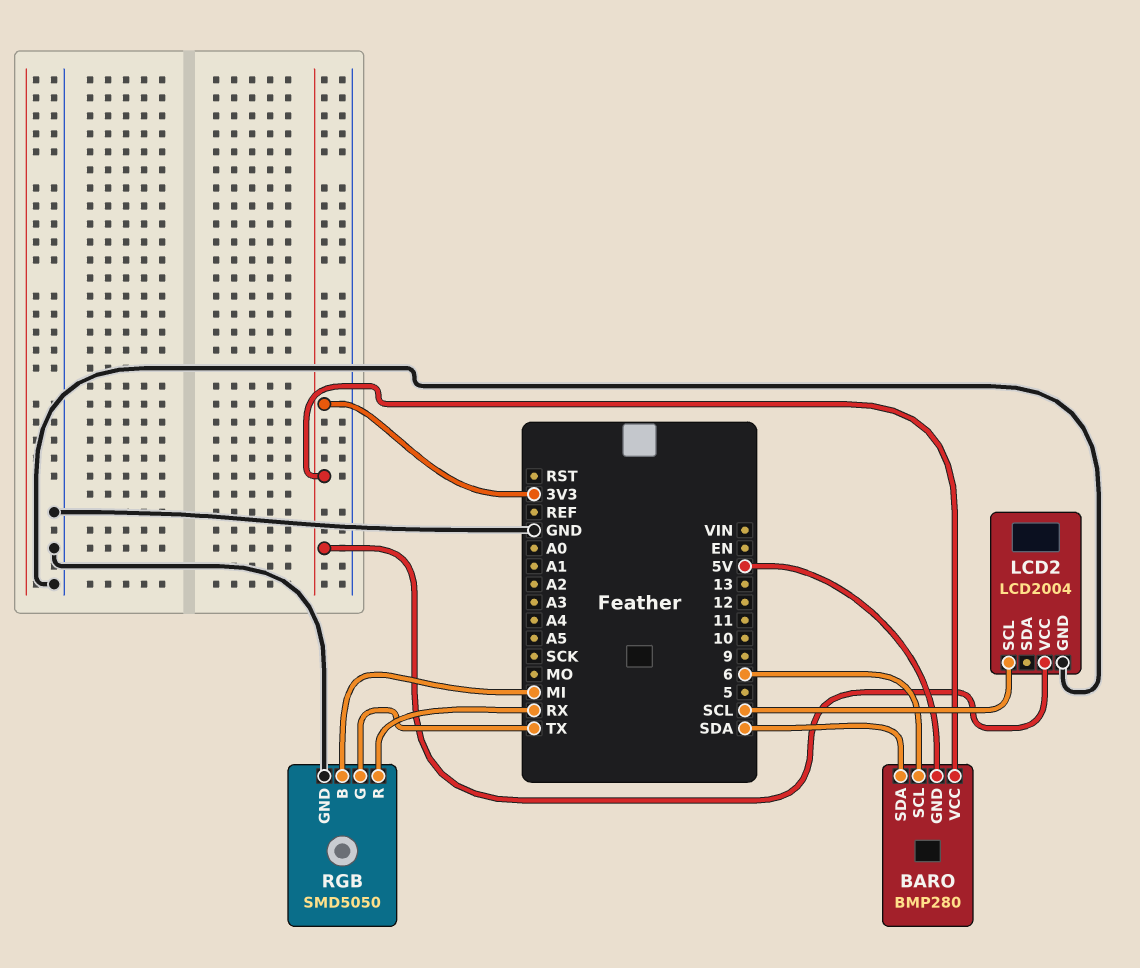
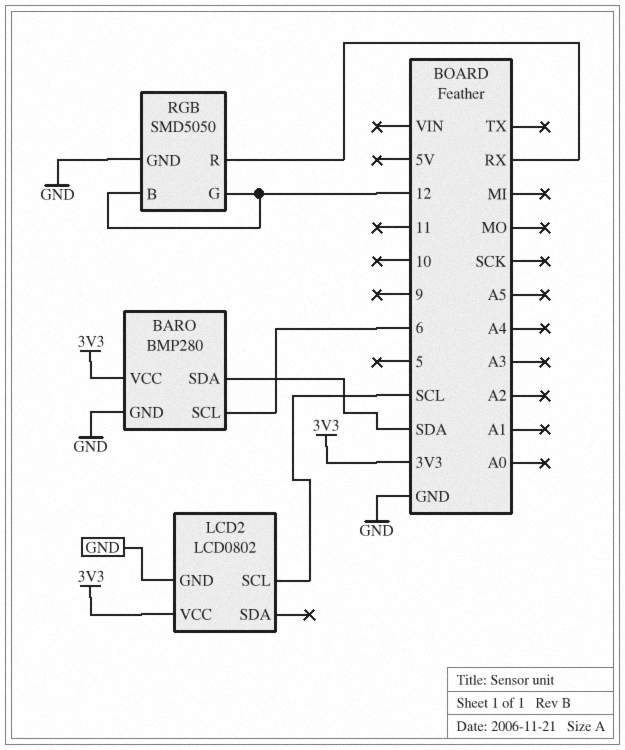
BARO pin GND: 5V -> GND
LCD2: LCD2004 -> LCD0802
RGB pin B: MI -> 12
RGB pin G: TX -> 12

